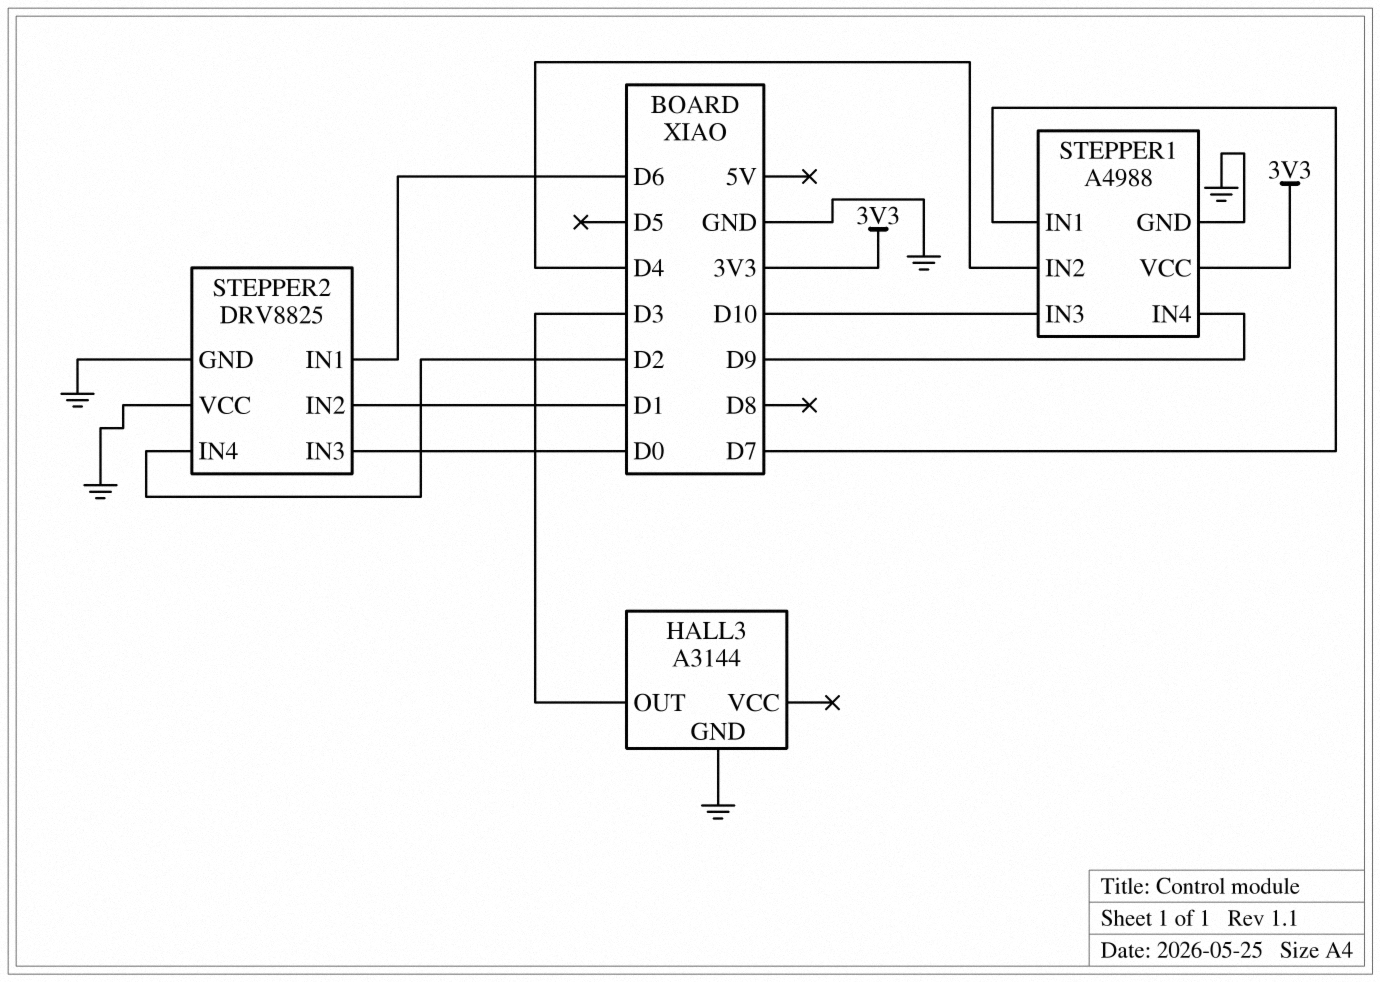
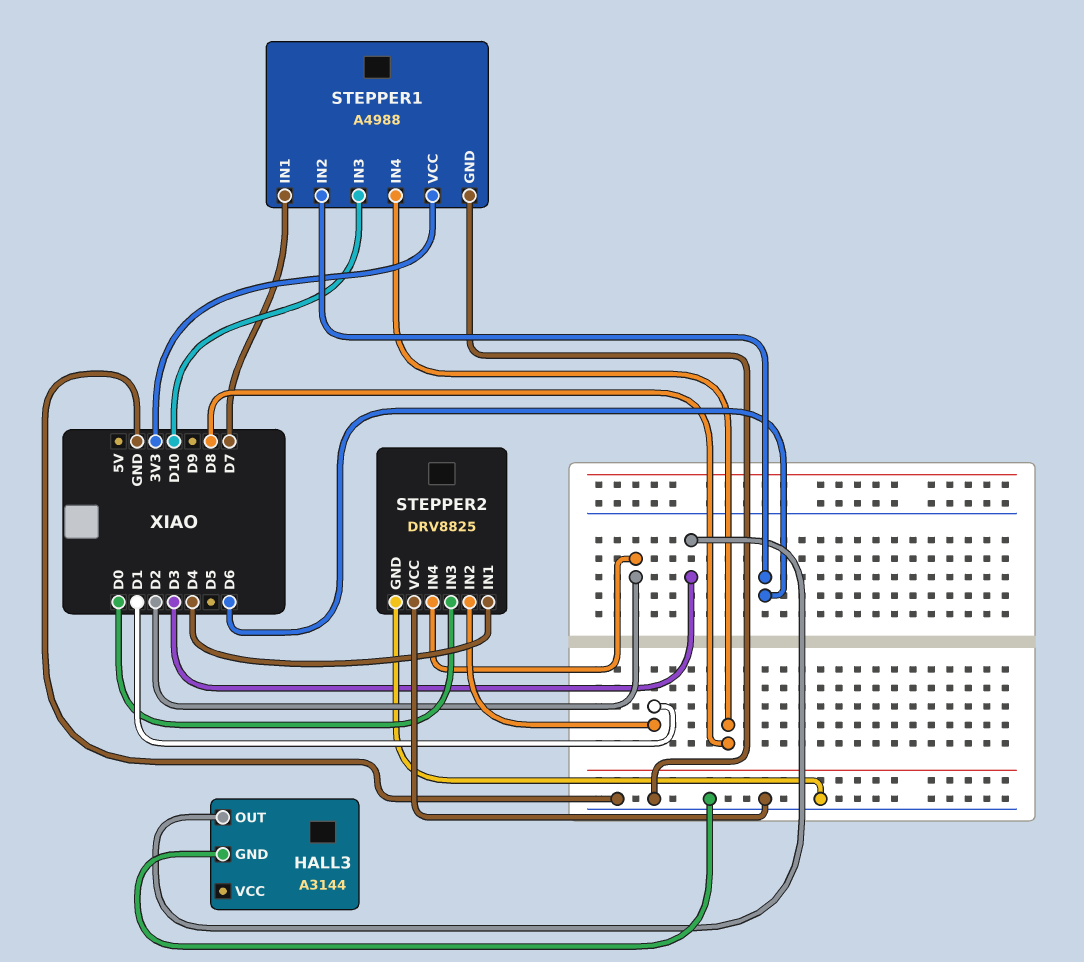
STEPPER1 pin IN2: D4 -> D6
STEPPER1 pin IN4: D9 -> D8
STEPPER2 pin IN1: D6 -> D4

